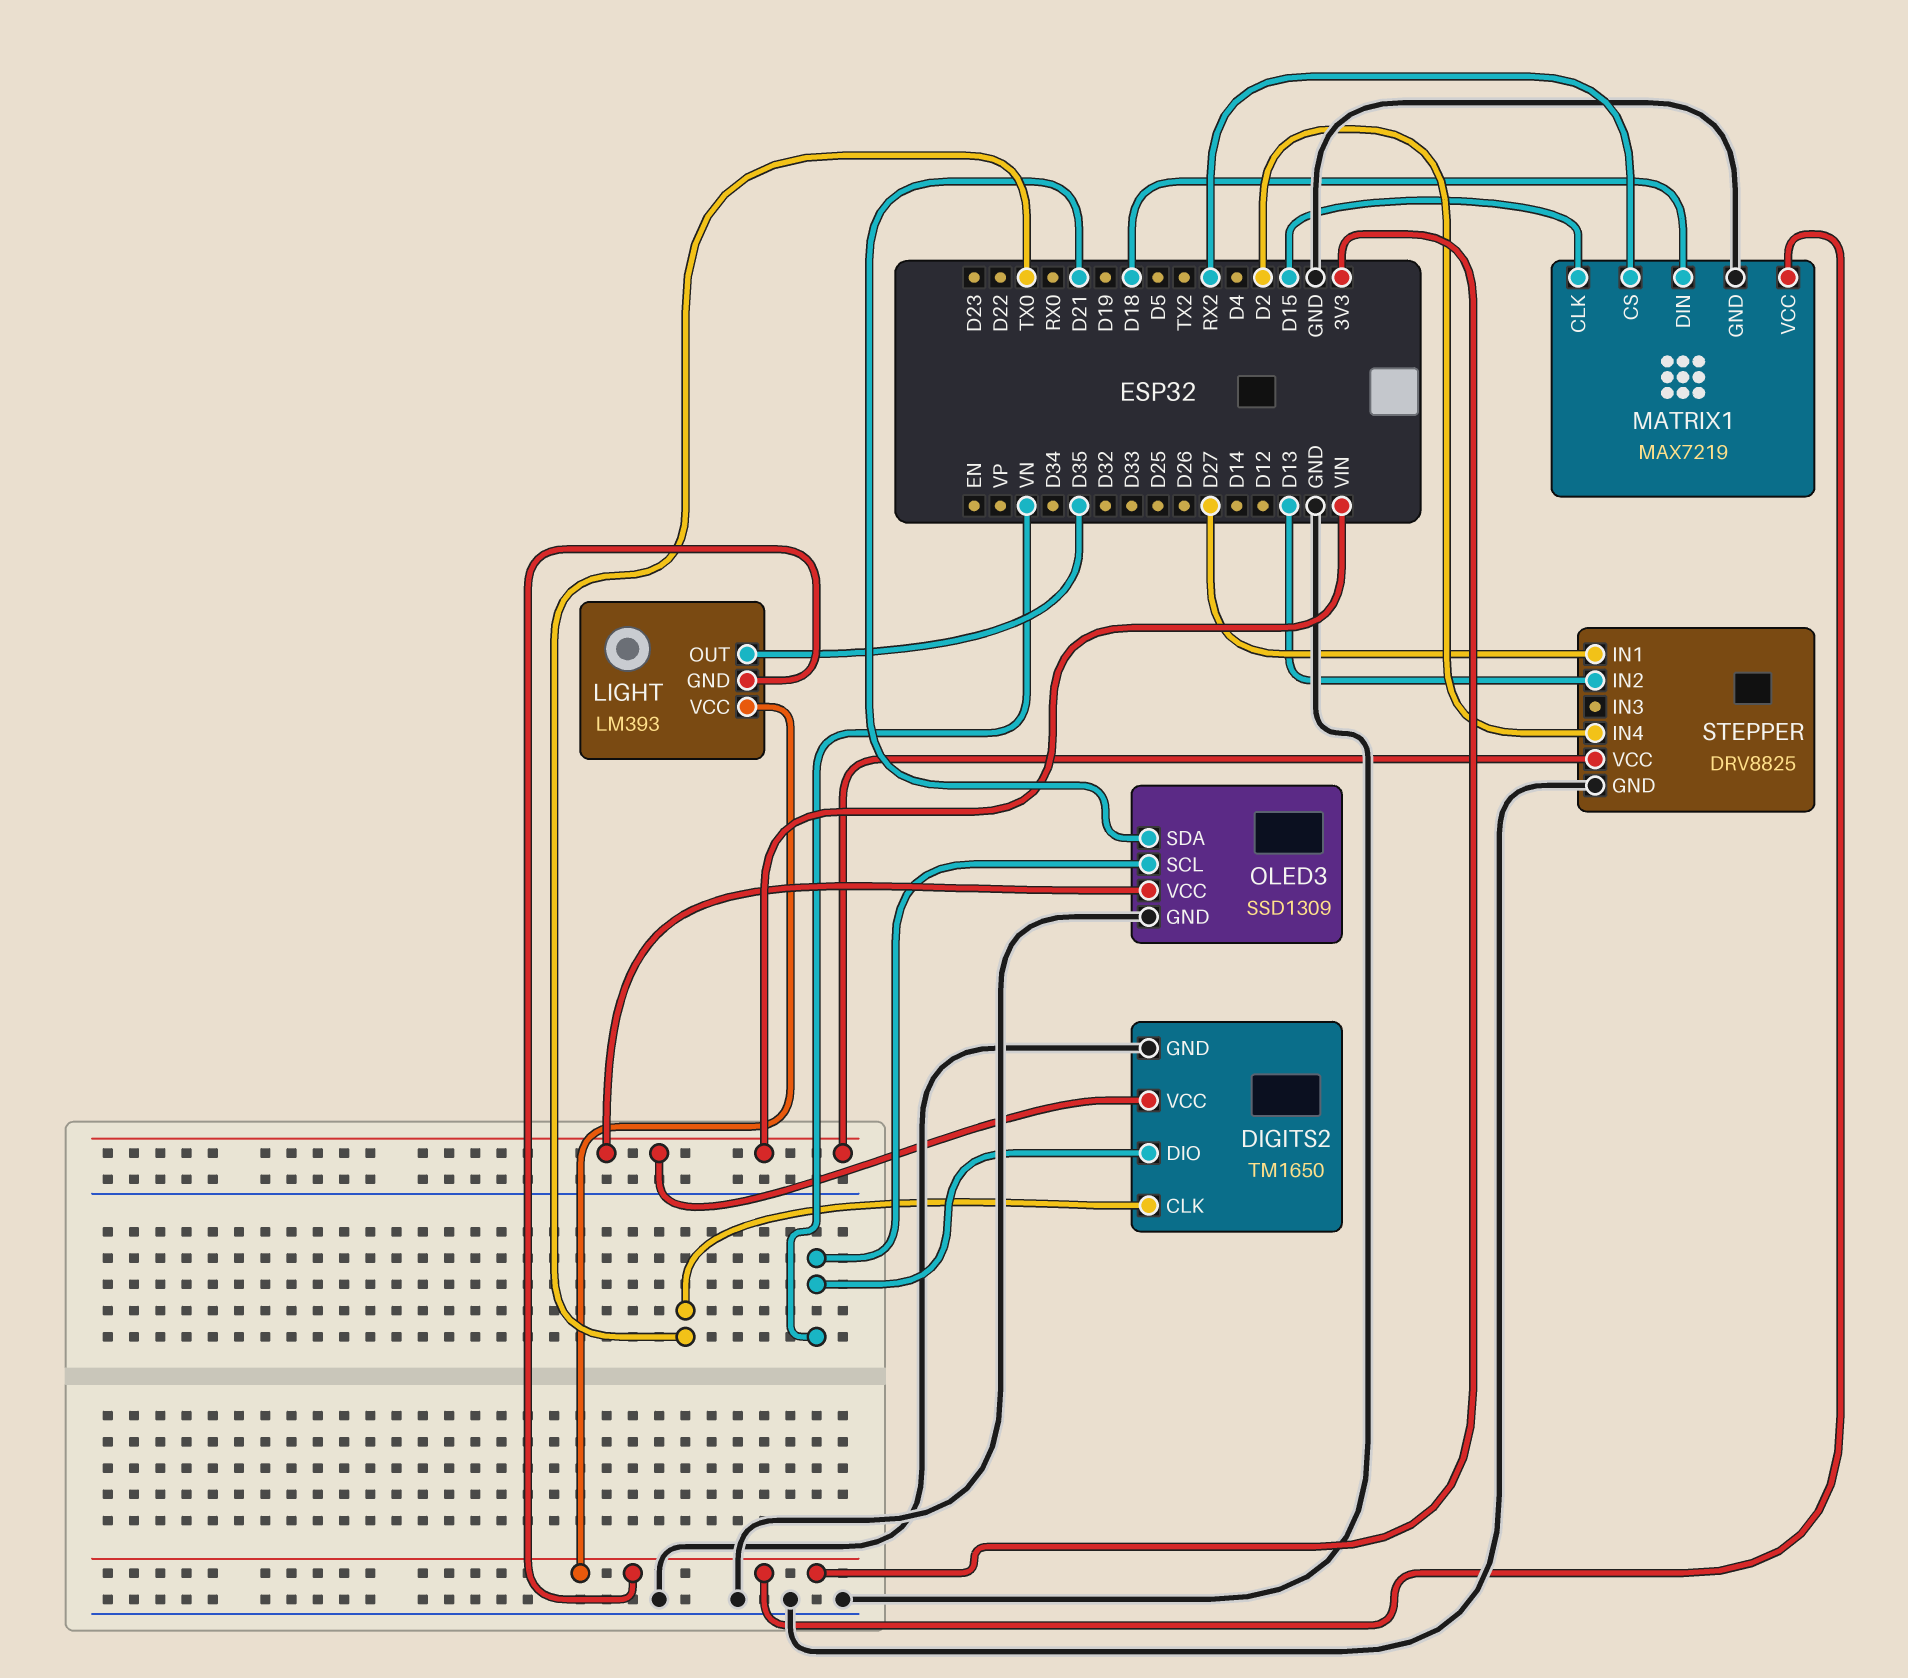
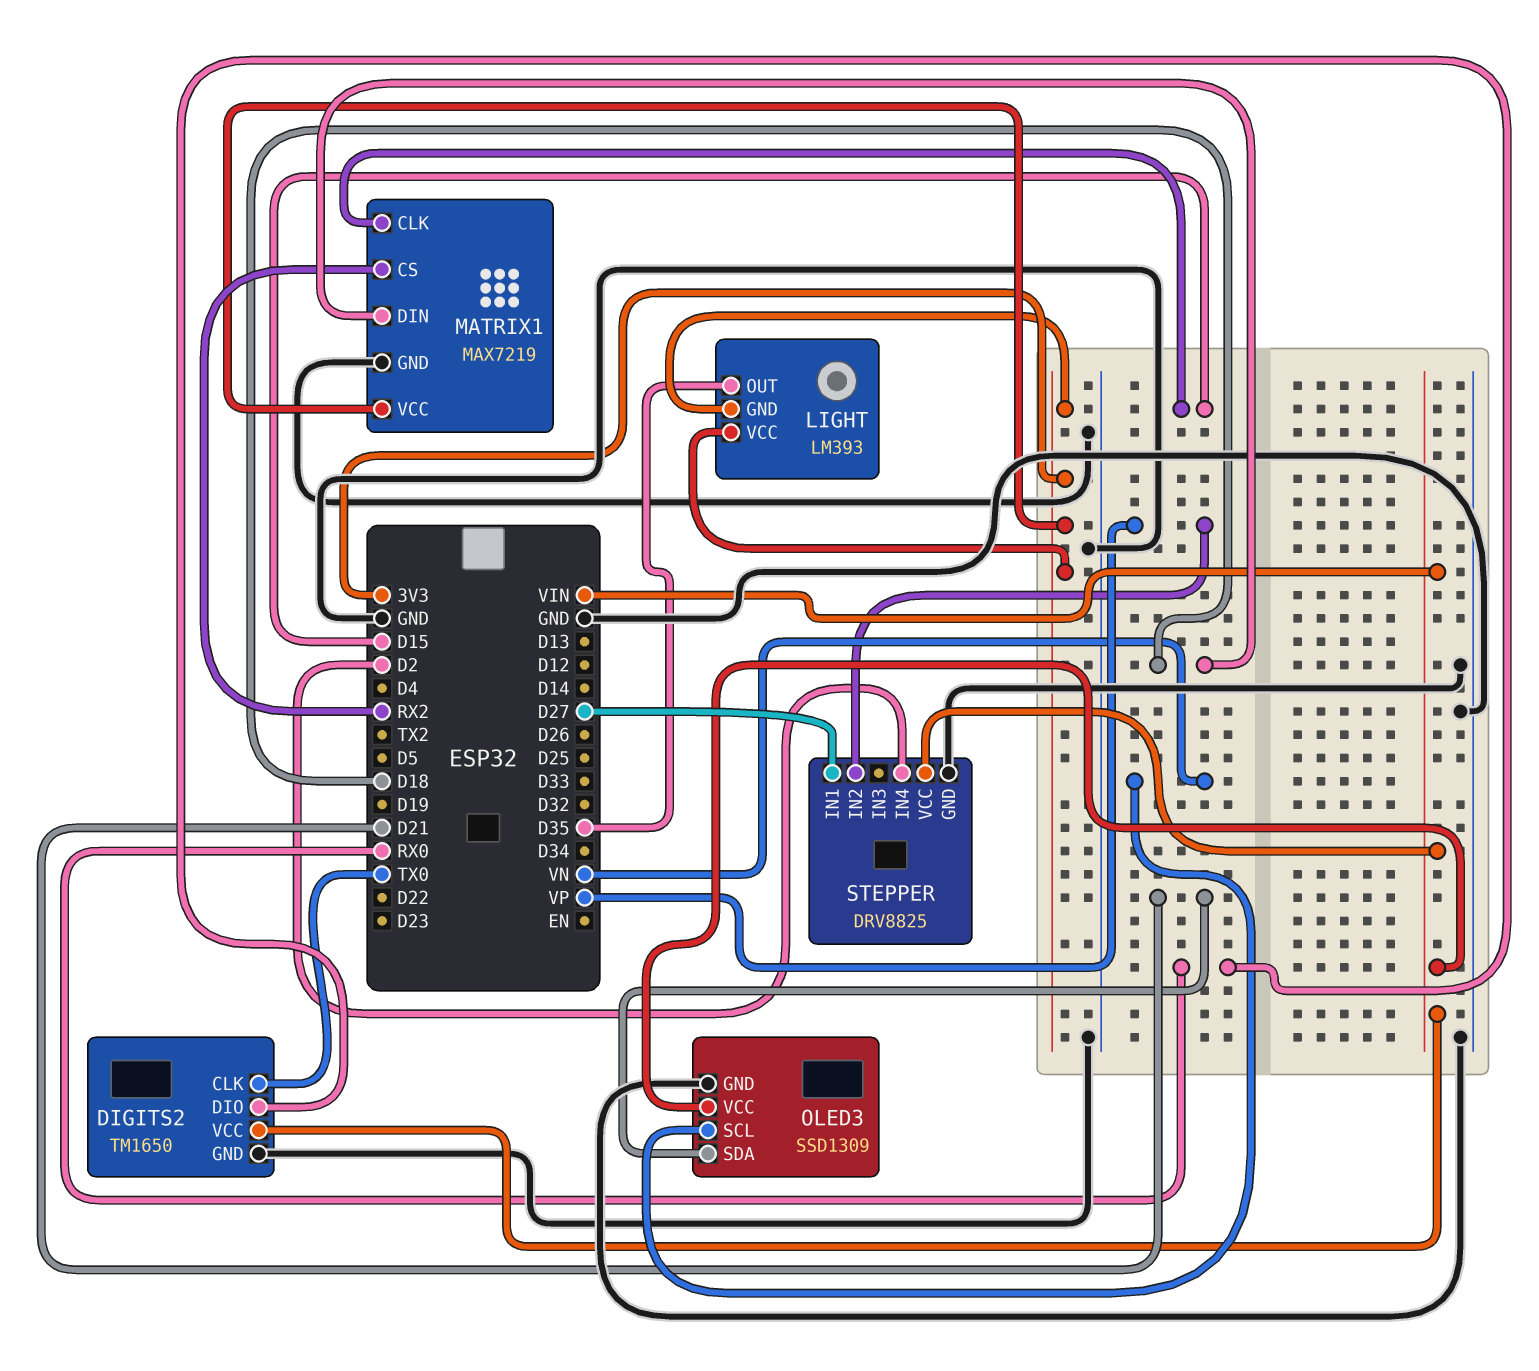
DIGITS2 pin DIO: VN -> RX0
STEPPER pin IN2: D13 -> VP

